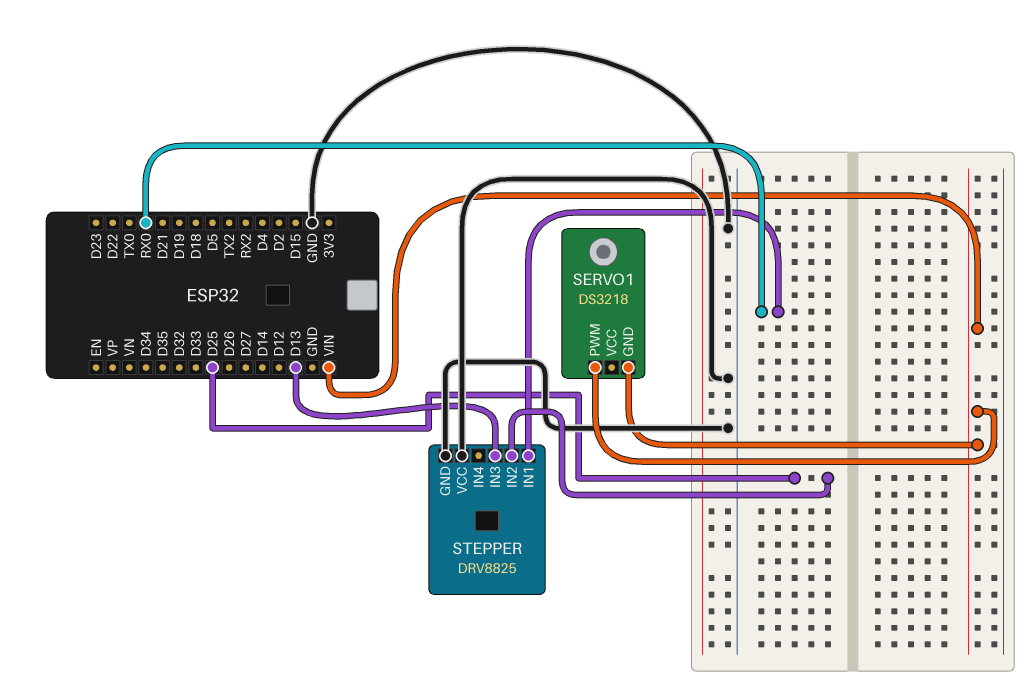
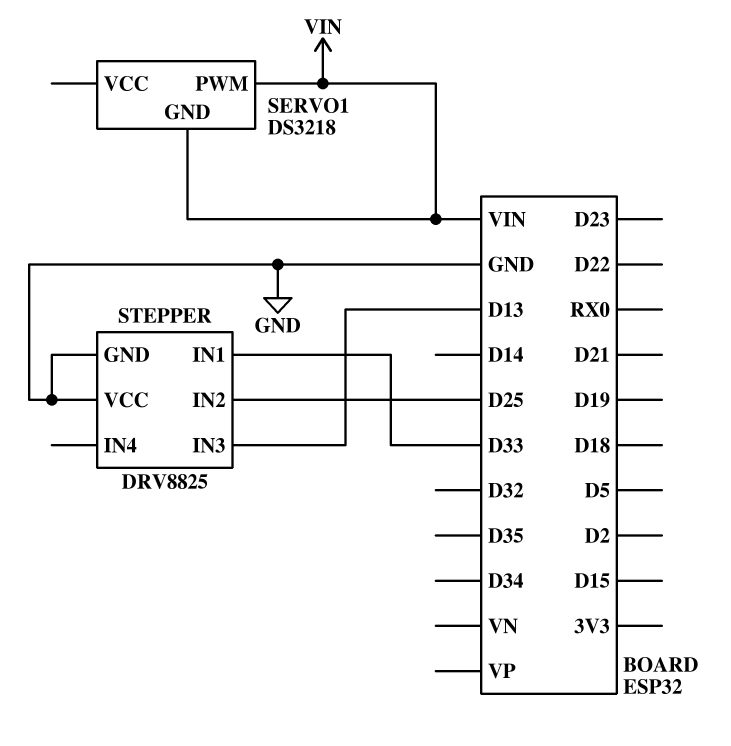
STEPPER pin IN1: RX0 -> D33

